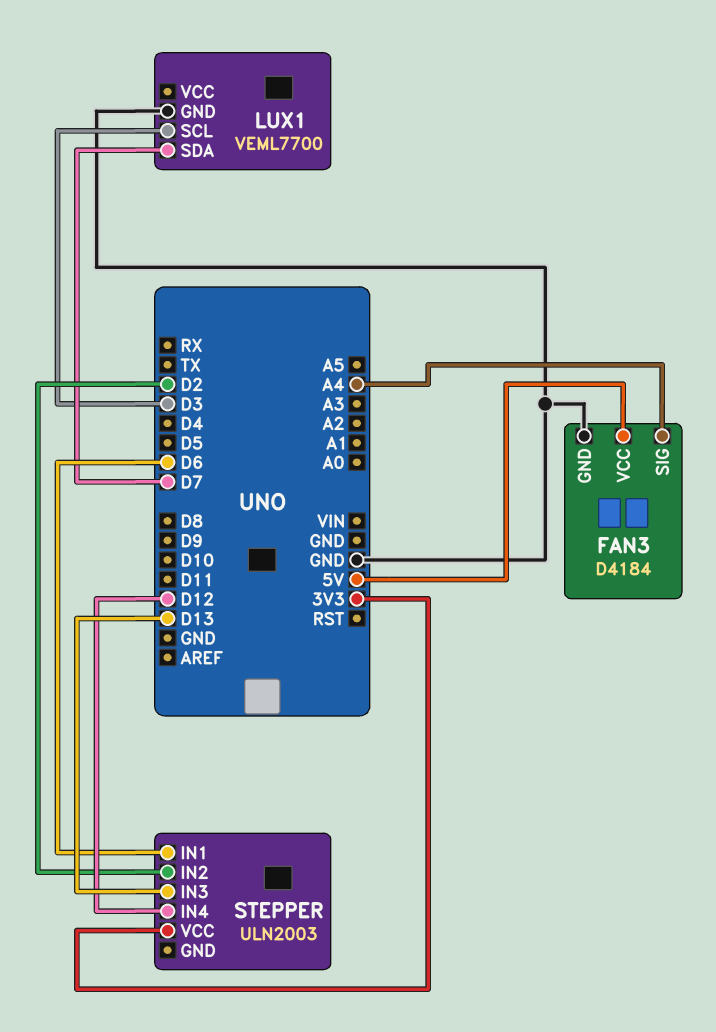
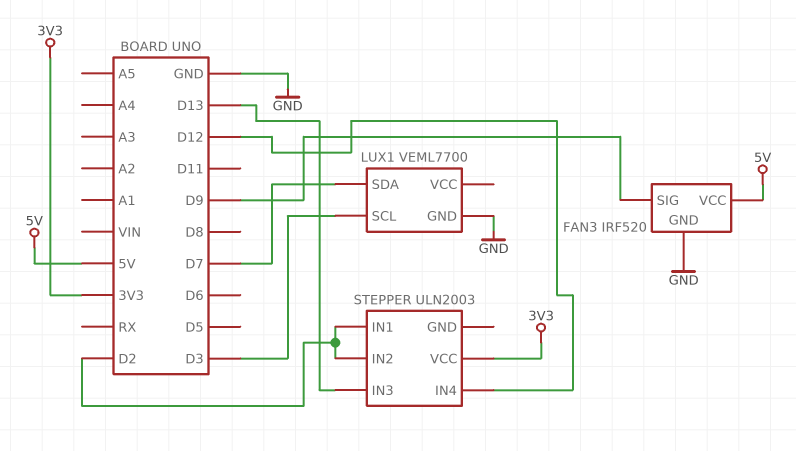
FAN3: D4184 -> IRF520
FAN3 pin SIG: A4 -> D9
STEPPER pin IN1: D6 -> D2

